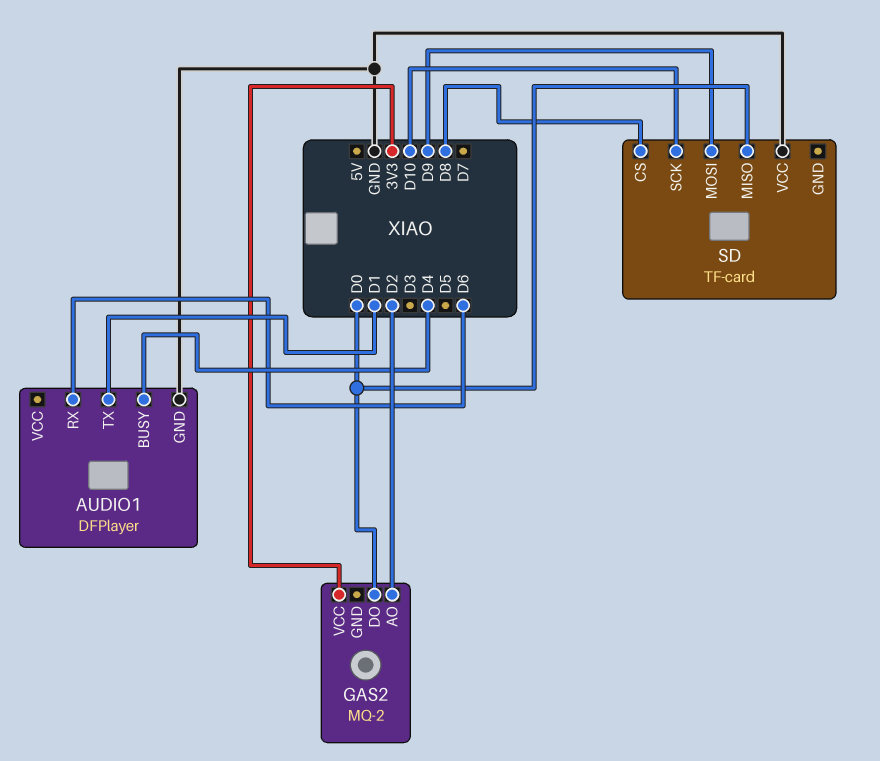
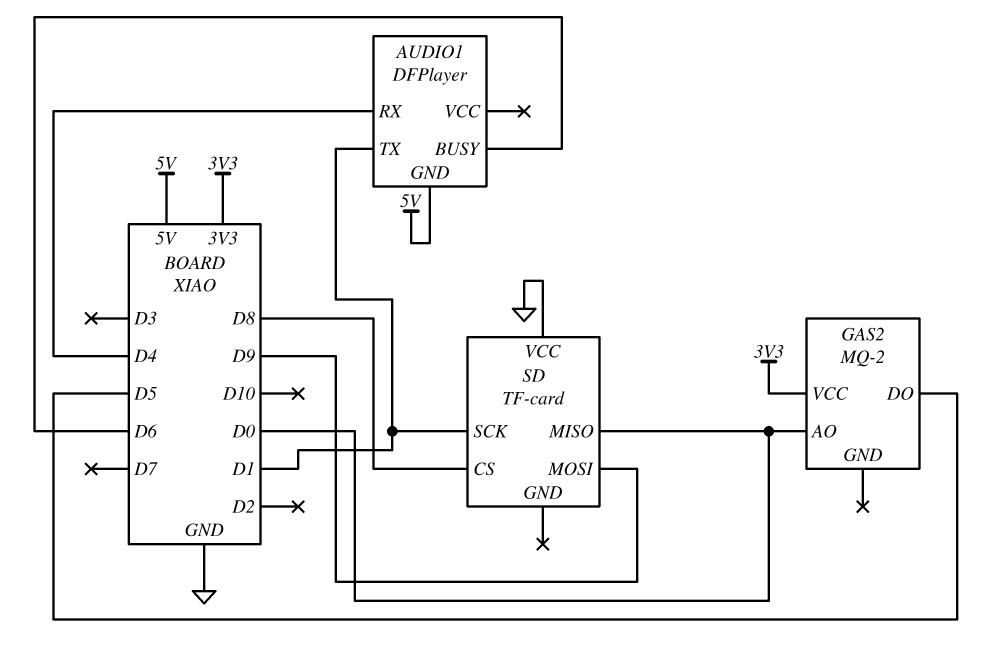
AUDIO1 pin BUSY: D4 -> D6
AUDIO1 pin GND: GND -> 5V
AUDIO1 pin RX: D6 -> D4
GAS2 pin AO: D2 -> D0
GAS2 pin DO: D0 -> D5
SD pin SCK: D10 -> D1

